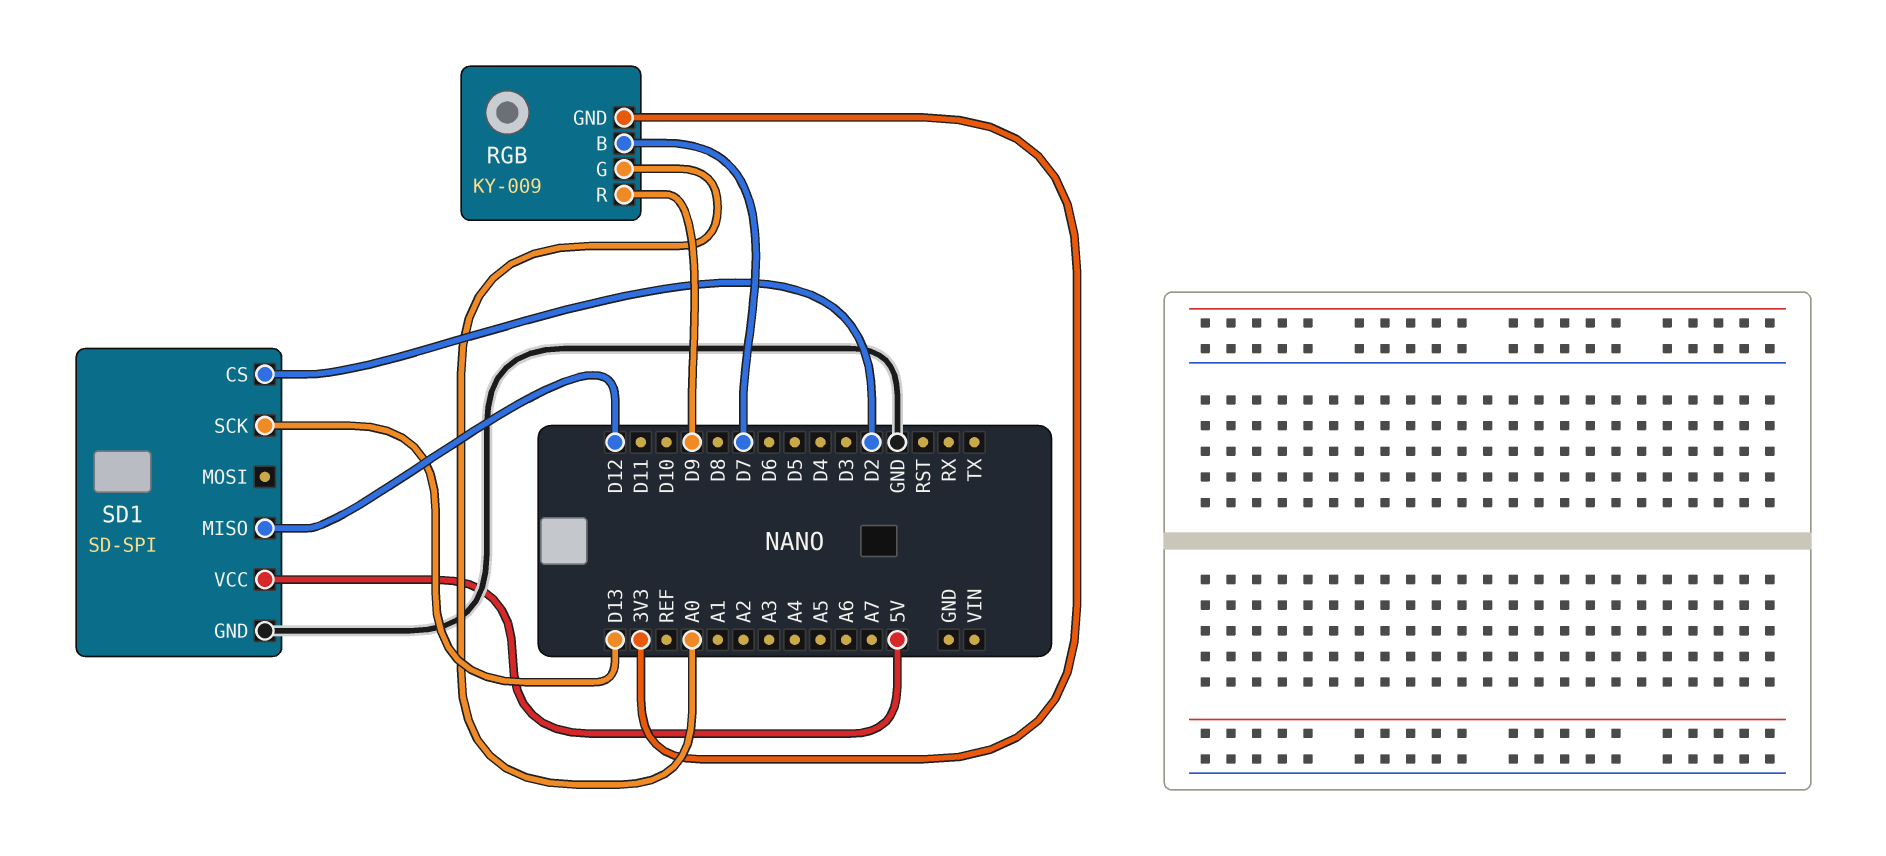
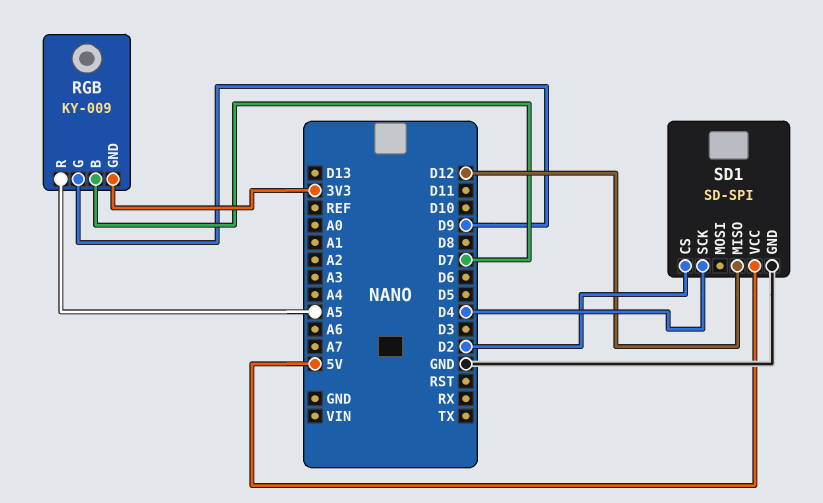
RGB pin G: A0 -> D9
RGB pin R: D9 -> A5
SD1 pin SCK: D13 -> D4

